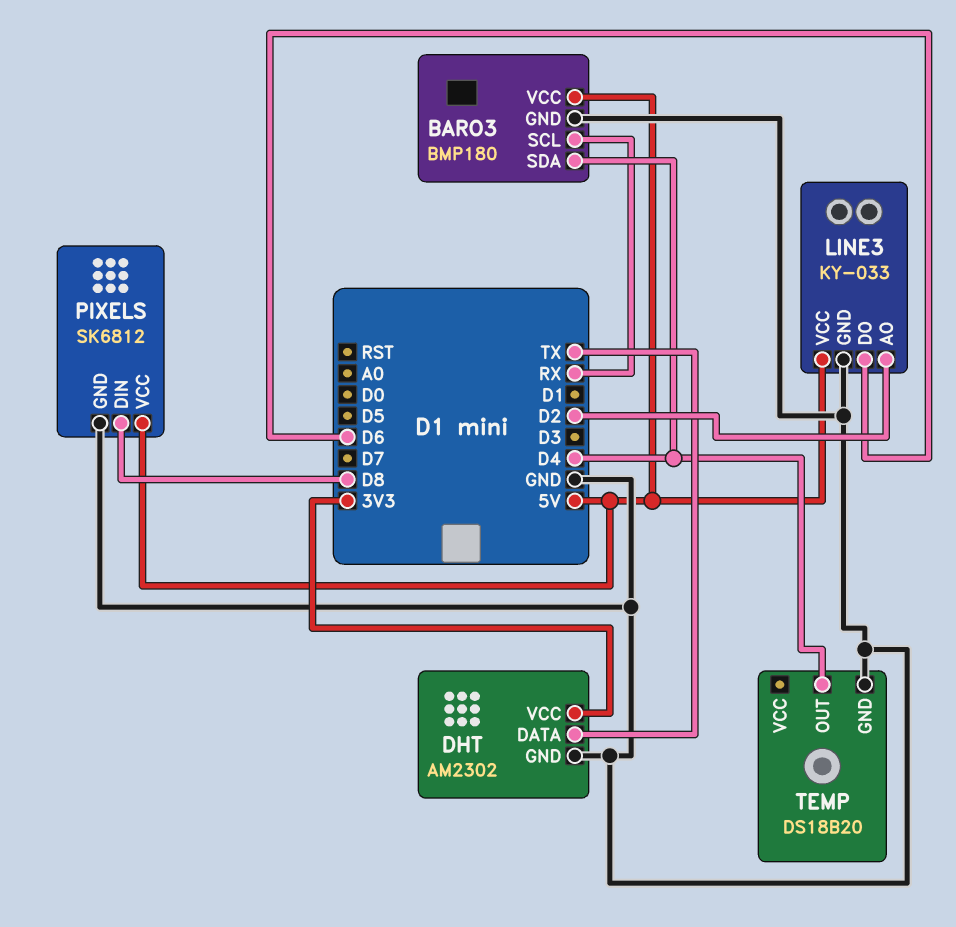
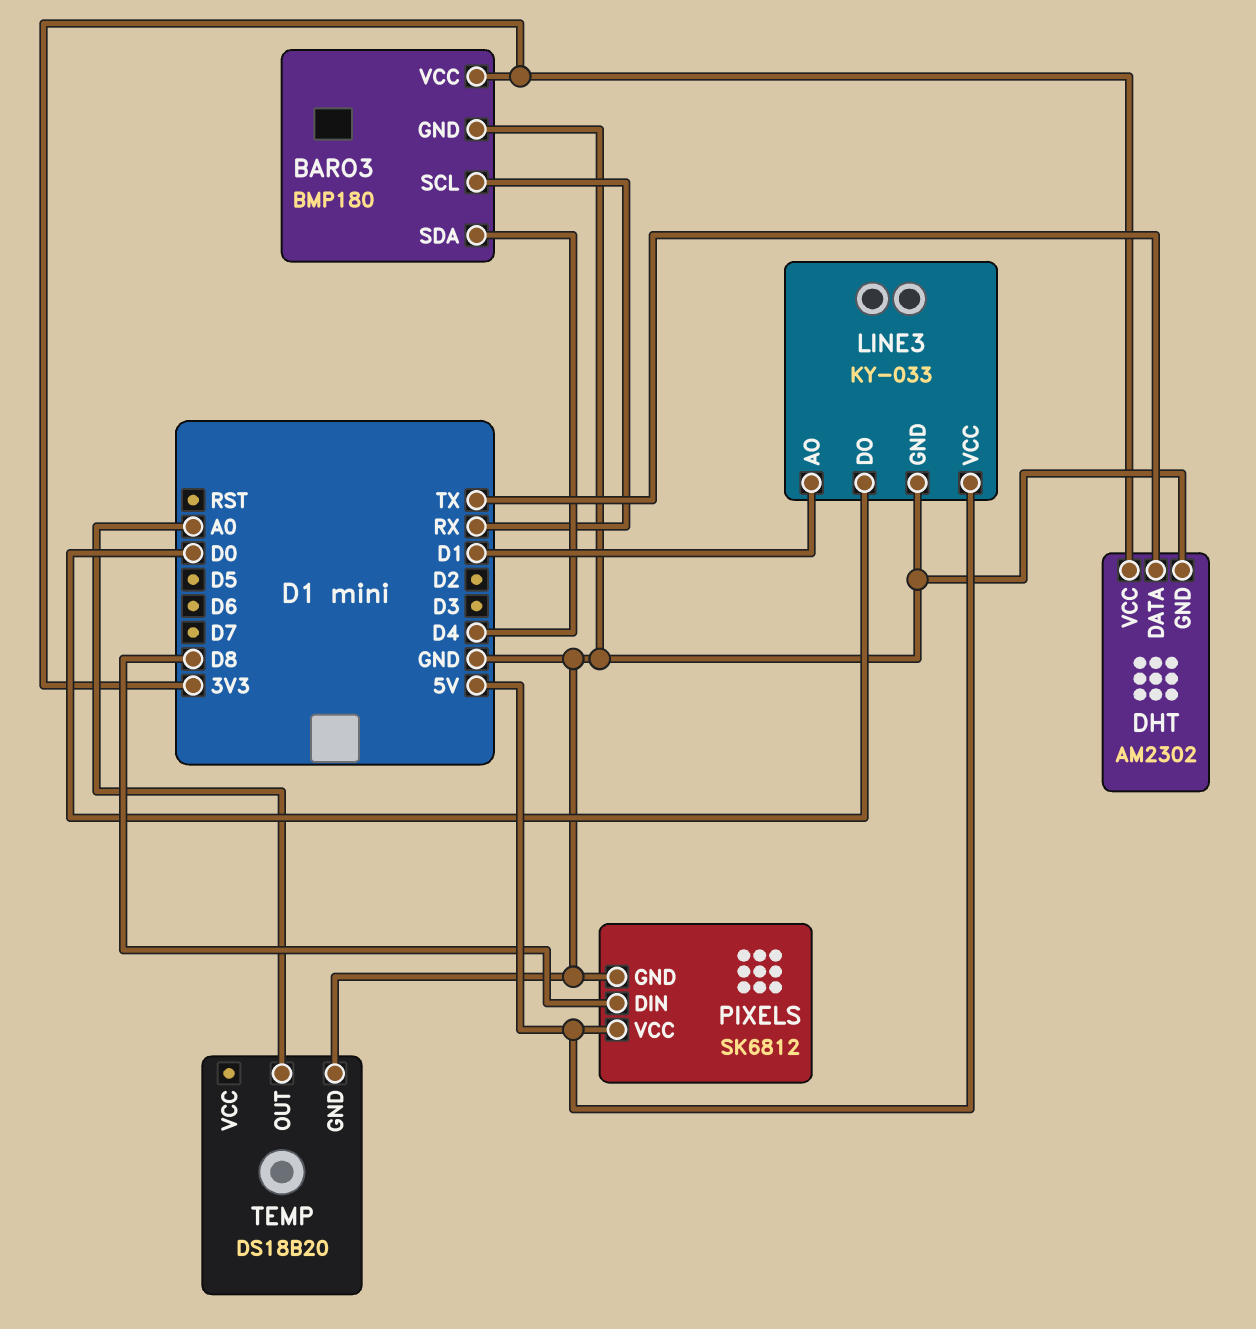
BARO3 pin VCC: 5V -> 3V3
LINE3 pin AO: D2 -> D1
LINE3 pin DO: D6 -> D0
TEMP pin OUT: D4 -> A0

